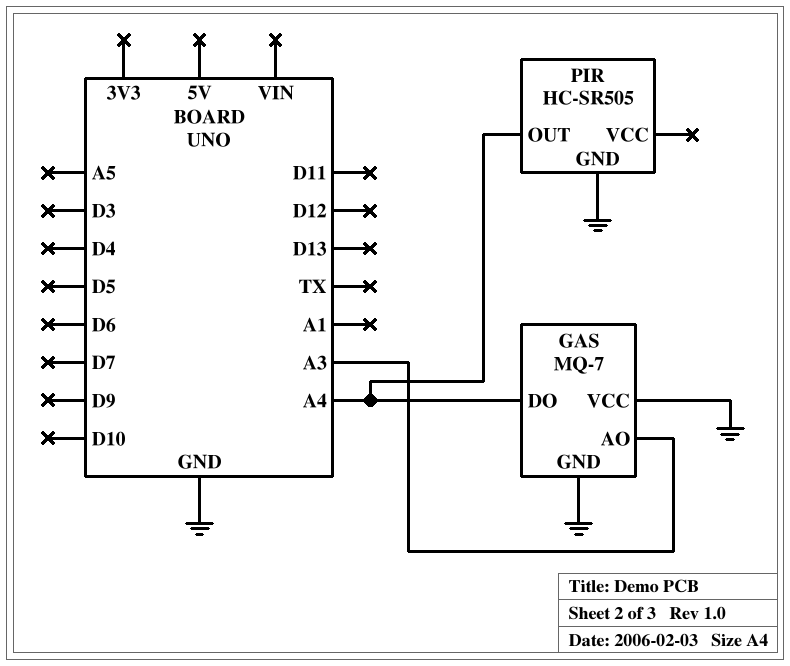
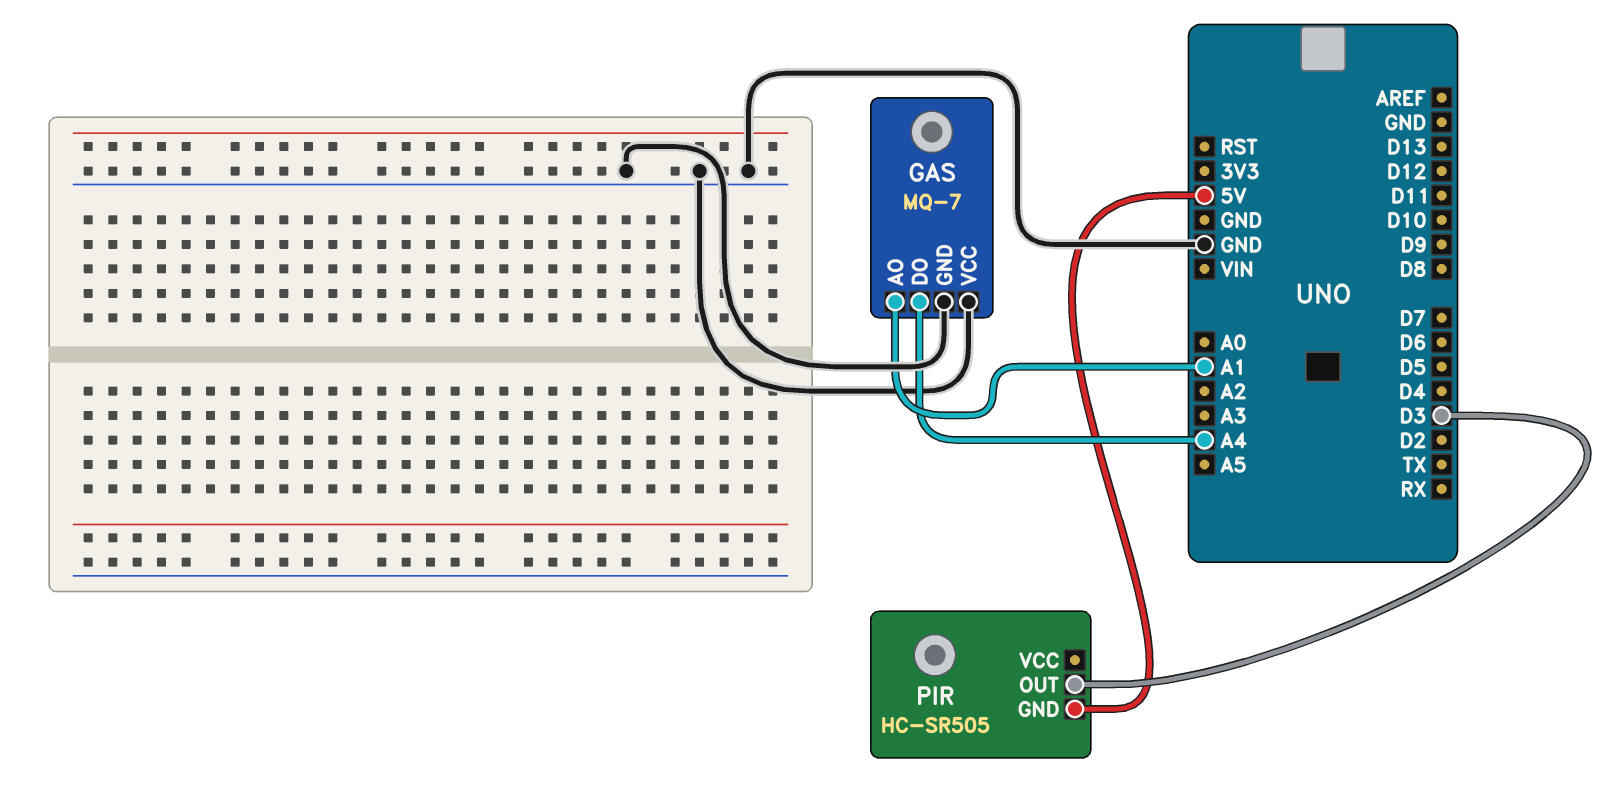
GAS pin AO: A3 -> A1
PIR pin GND: GND -> 5V
PIR pin OUT: A4 -> D3

